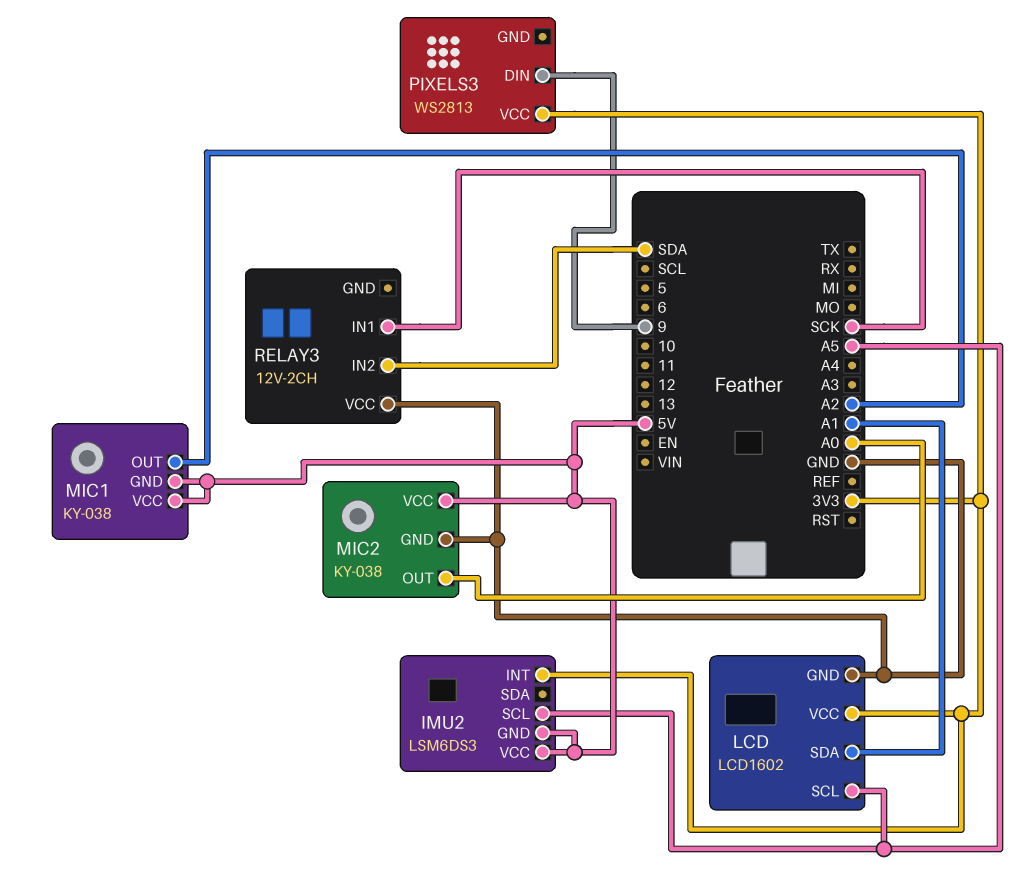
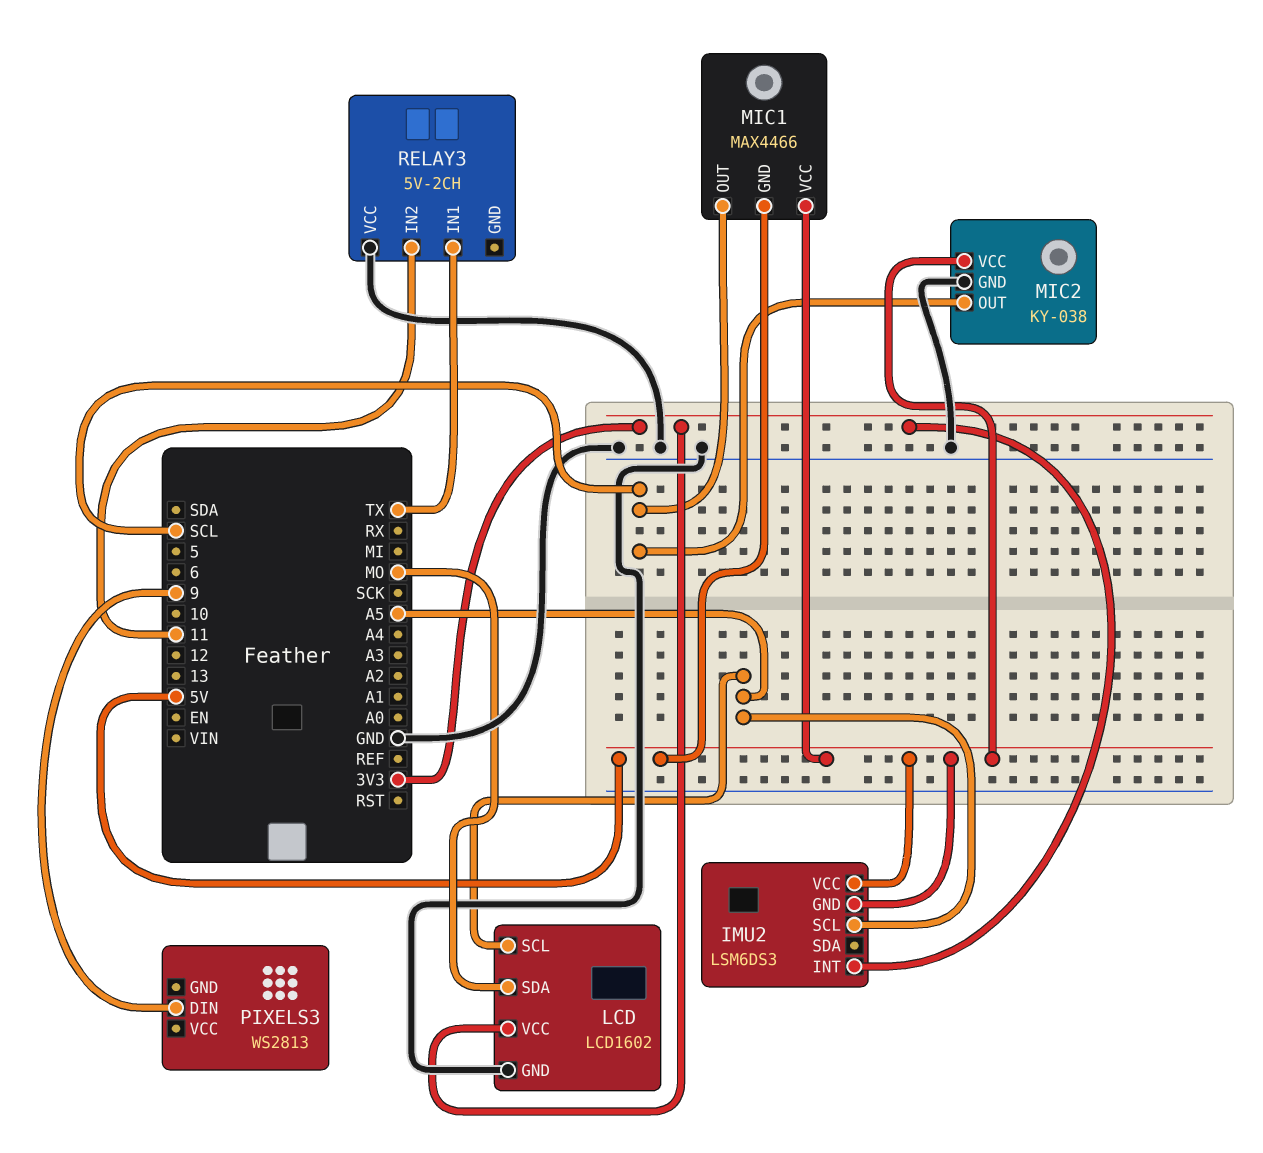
LCD pin SDA: A1 -> MO
MIC1: KY-038 -> MAX4466
MIC1 pin OUT: A2 -> SCL
MIC2 pin OUT: A0 -> SCL
PIXELS3 pin VCC: 3V3 -> none
RELAY3: 12V-2CH -> 5V-2CH
RELAY3 pin IN1: SCK -> TX
RELAY3 pin IN2: SDA -> 11

